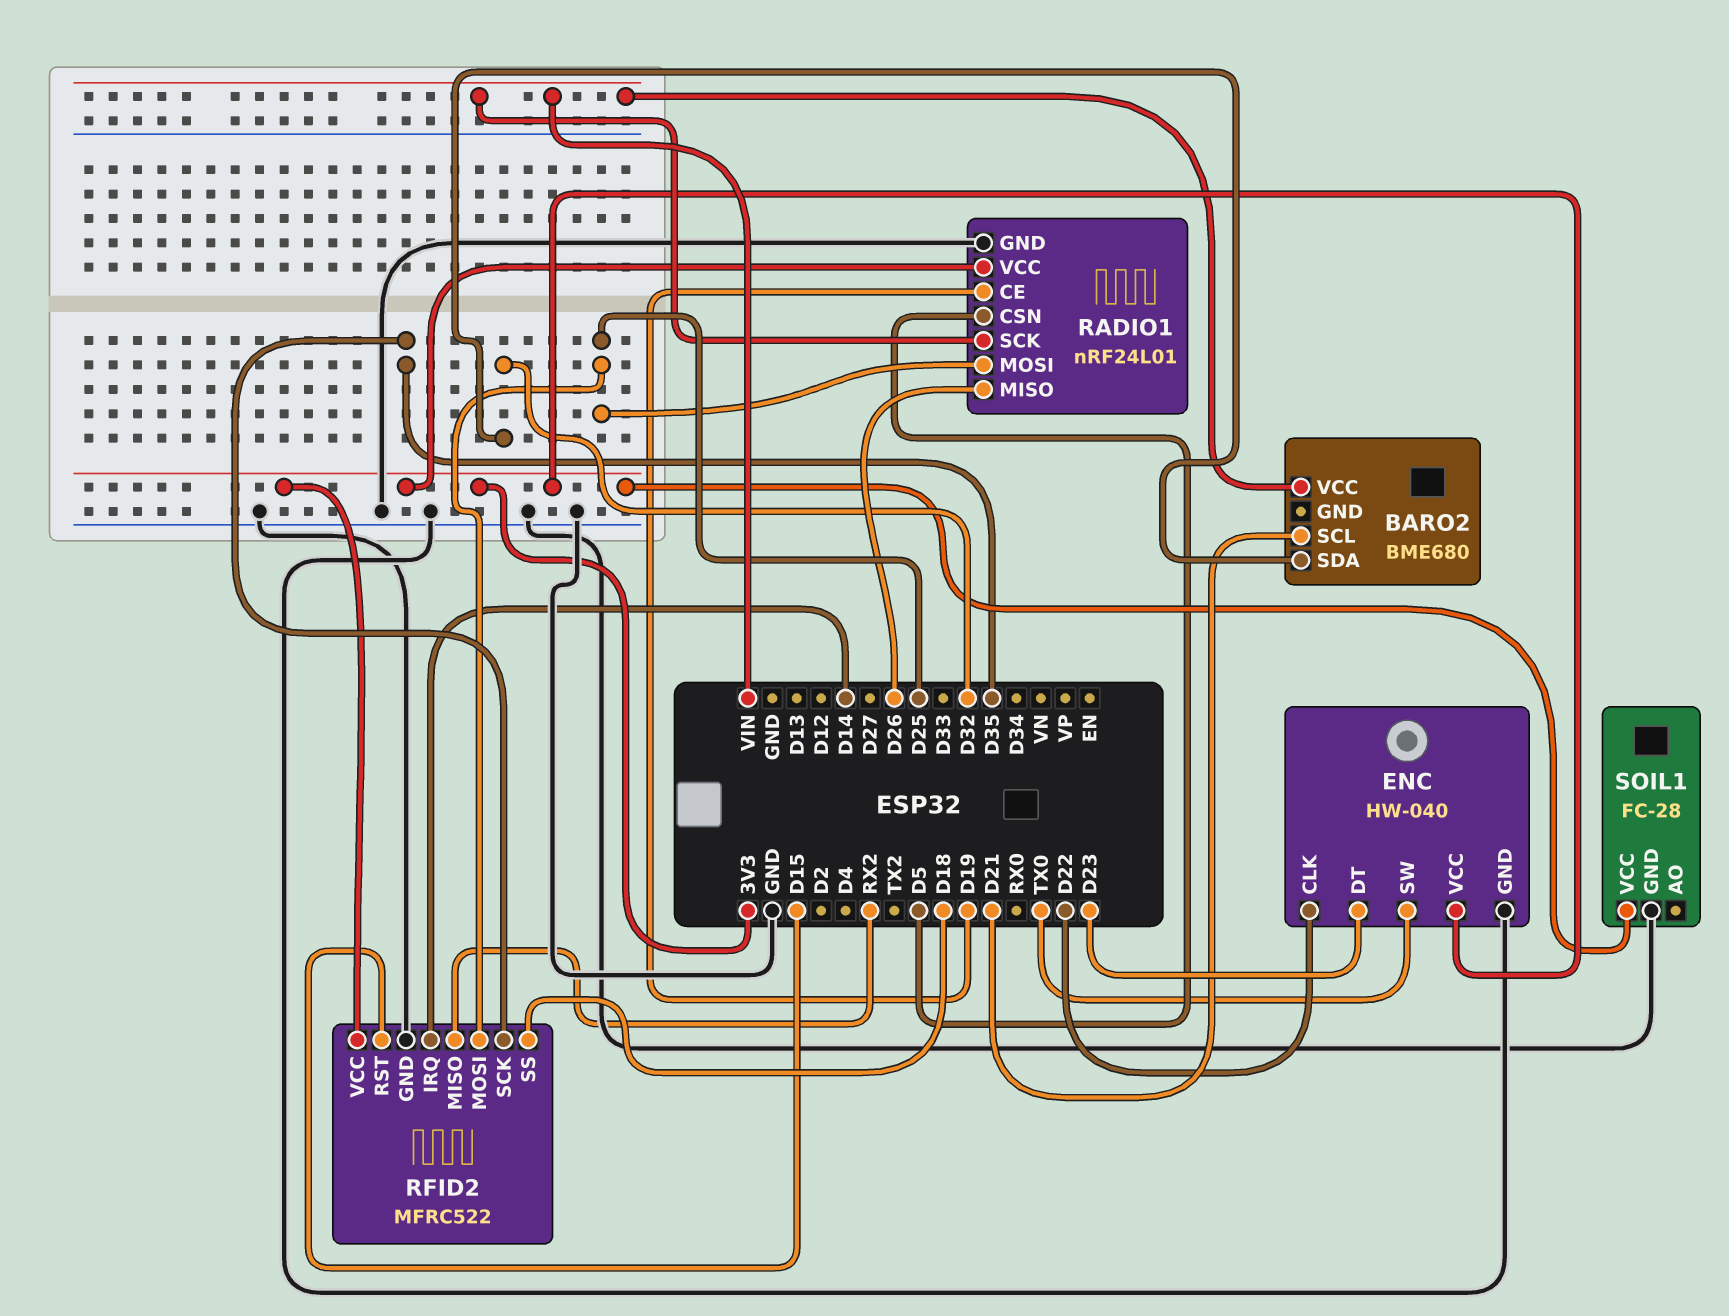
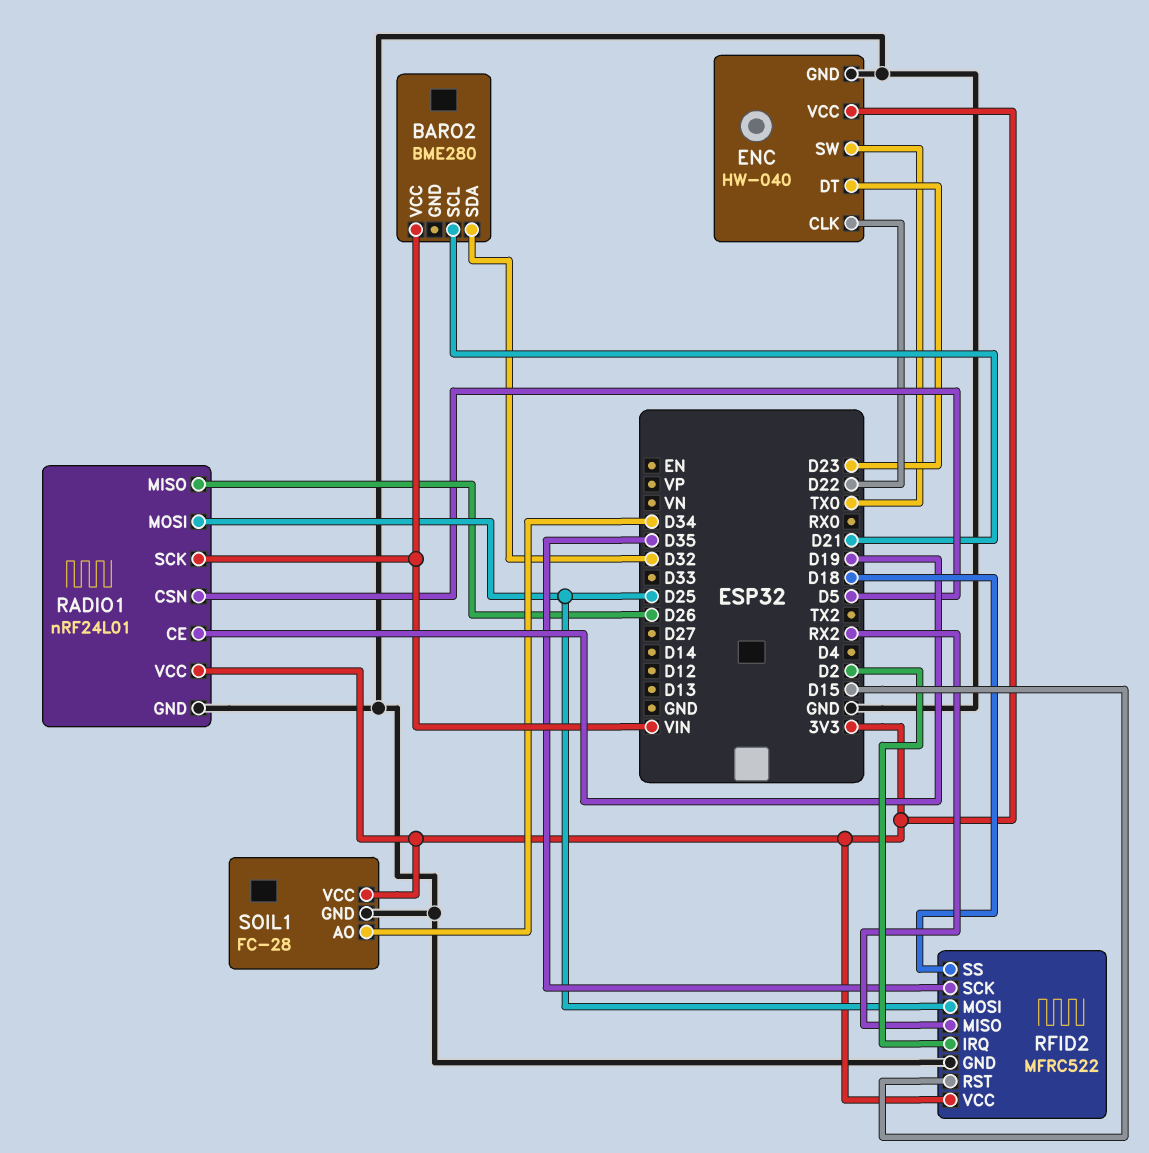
BARO2: BME680 -> BME280
RFID2 pin IRQ: D14 -> D2
SOIL1 pin AO: none -> D34

